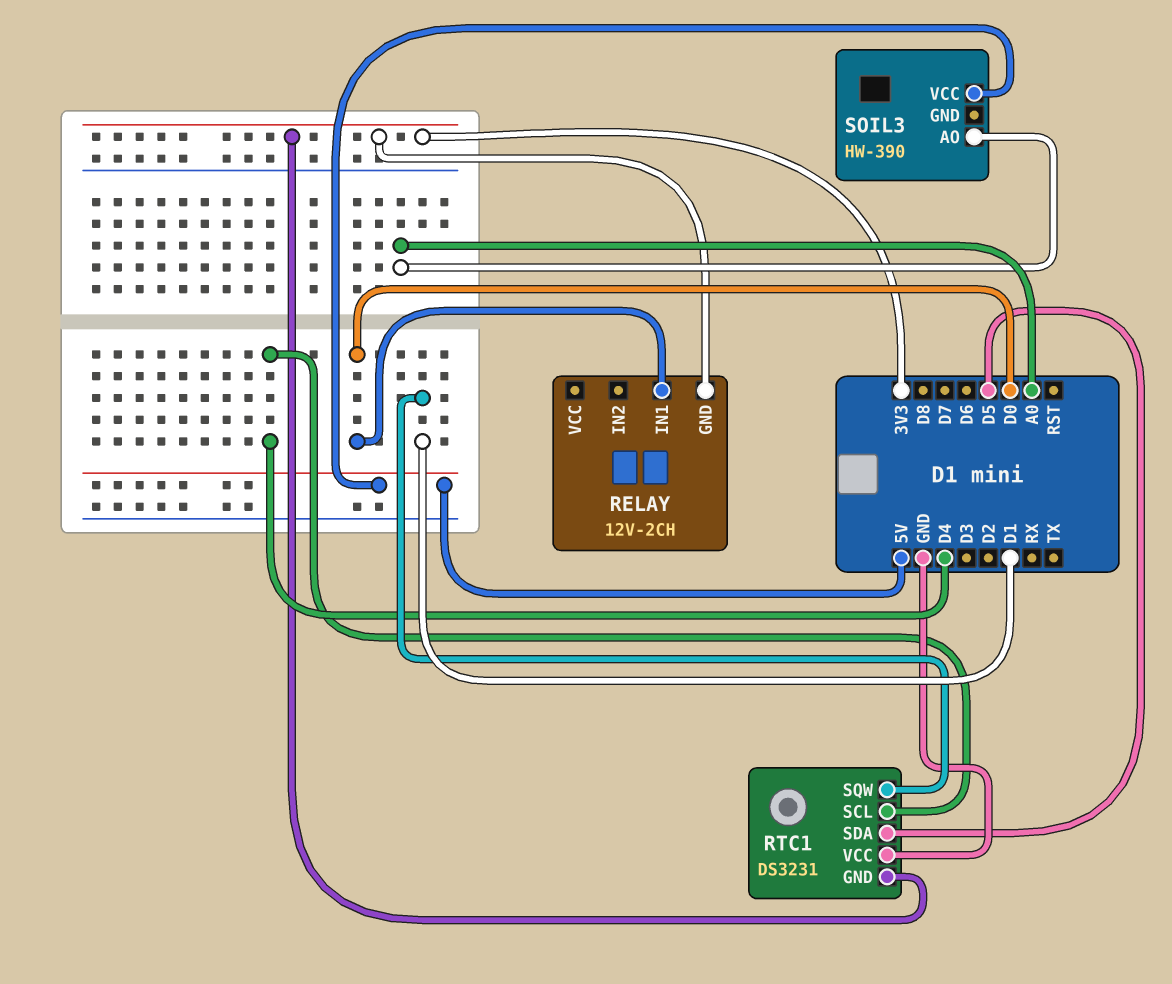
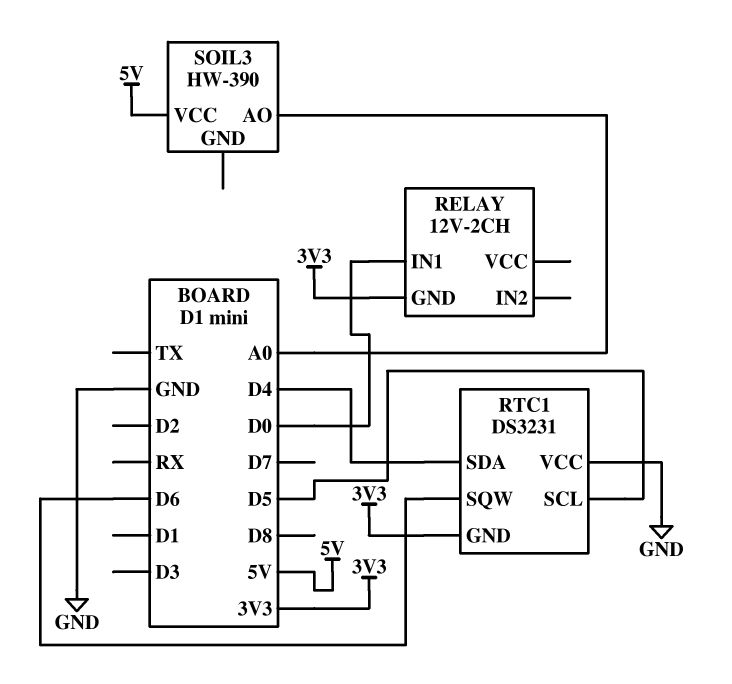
RTC1 pin SCL: D4 -> D5
RTC1 pin SDA: D5 -> D4
RTC1 pin SQW: D1 -> D6

